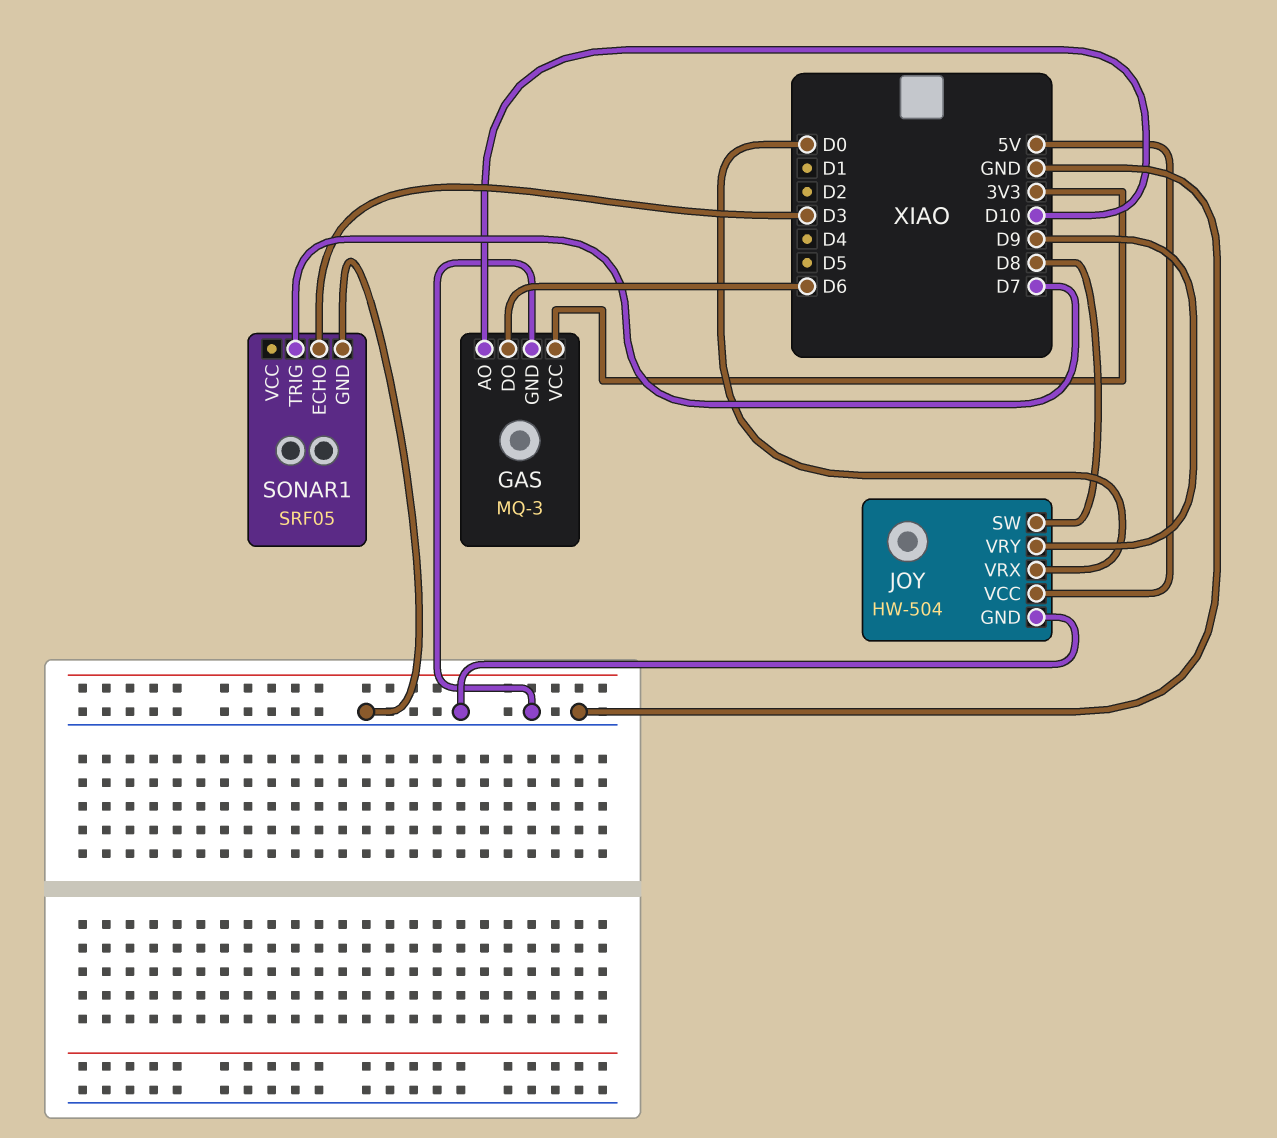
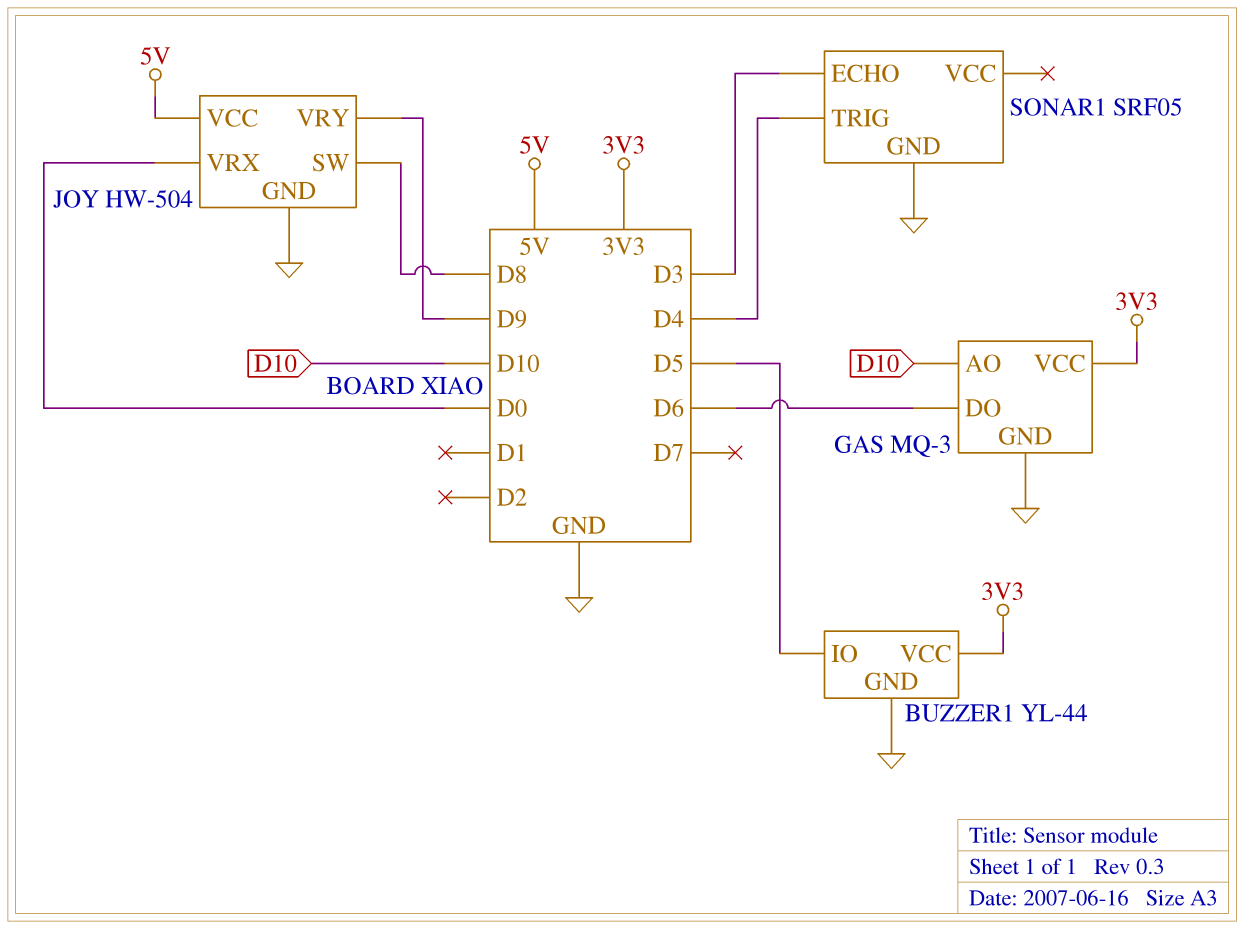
BUZZER1: none -> YL-44
BUZZER1 pin GND: none -> GND
BUZZER1 pin IO: none -> D5
BUZZER1 pin VCC: none -> 3V3
SONAR1 pin TRIG: D7 -> D4

